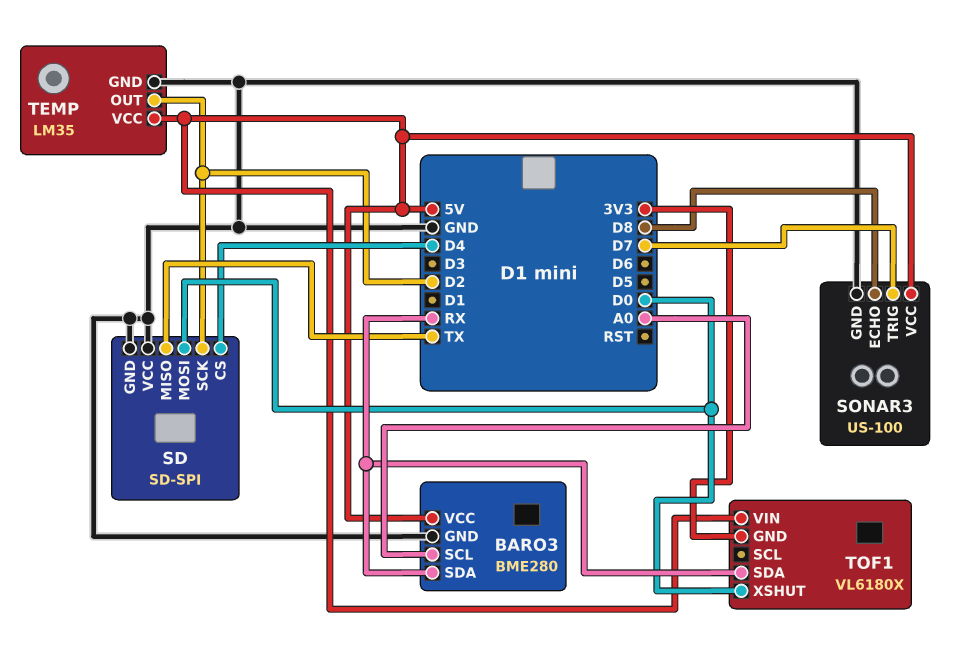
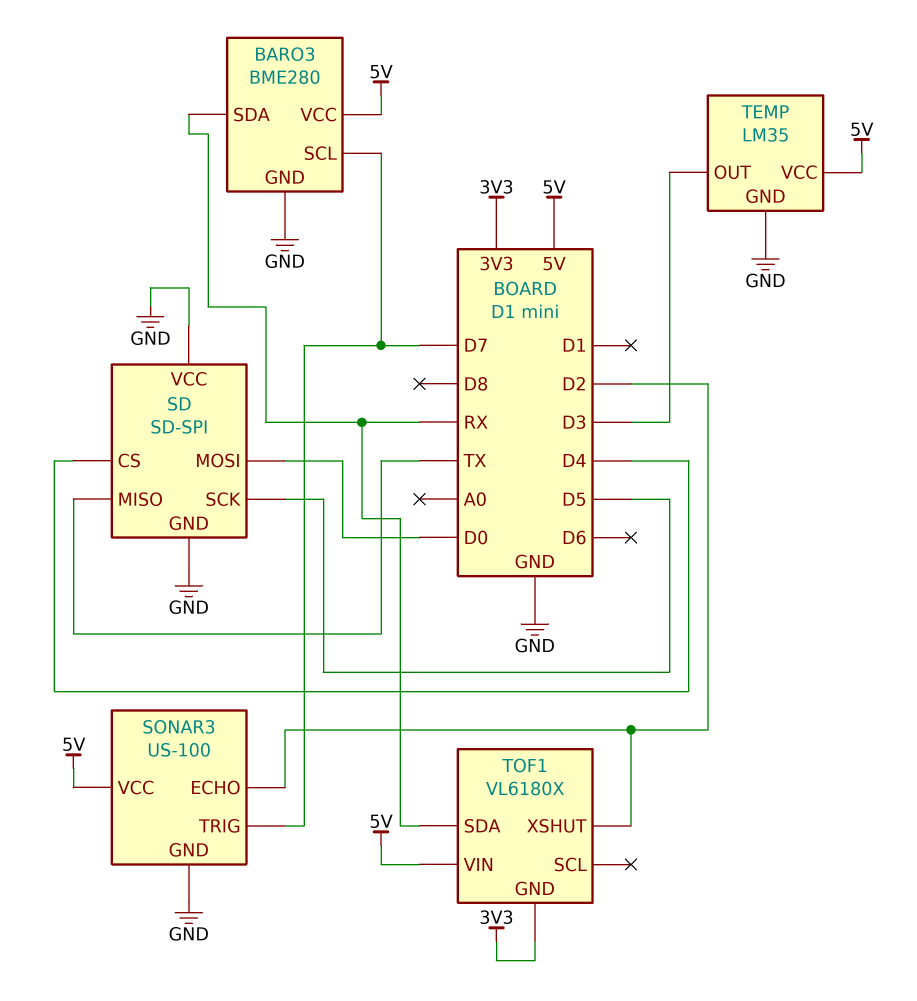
BARO3 pin SCL: A0 -> D7
SD pin SCK: D2 -> D5
SONAR3 pin ECHO: D8 -> D2
TEMP pin OUT: D2 -> D3
TOF1 pin XSHUT: D0 -> D2

